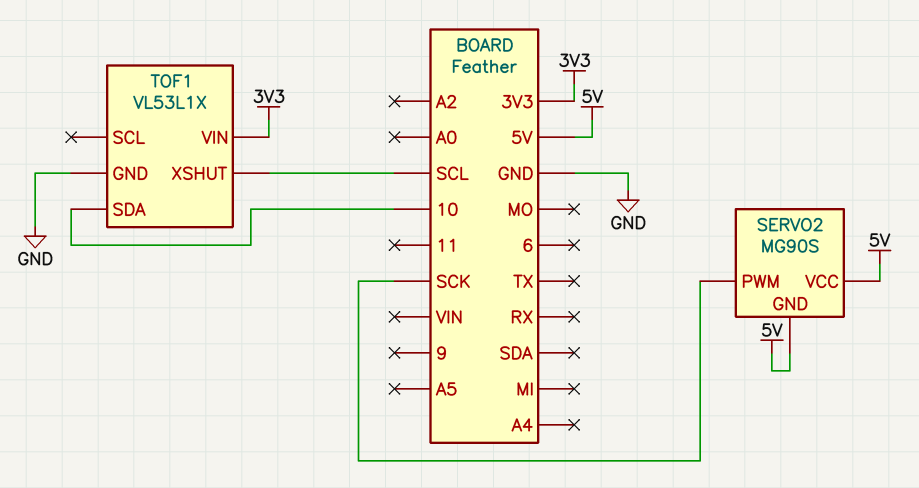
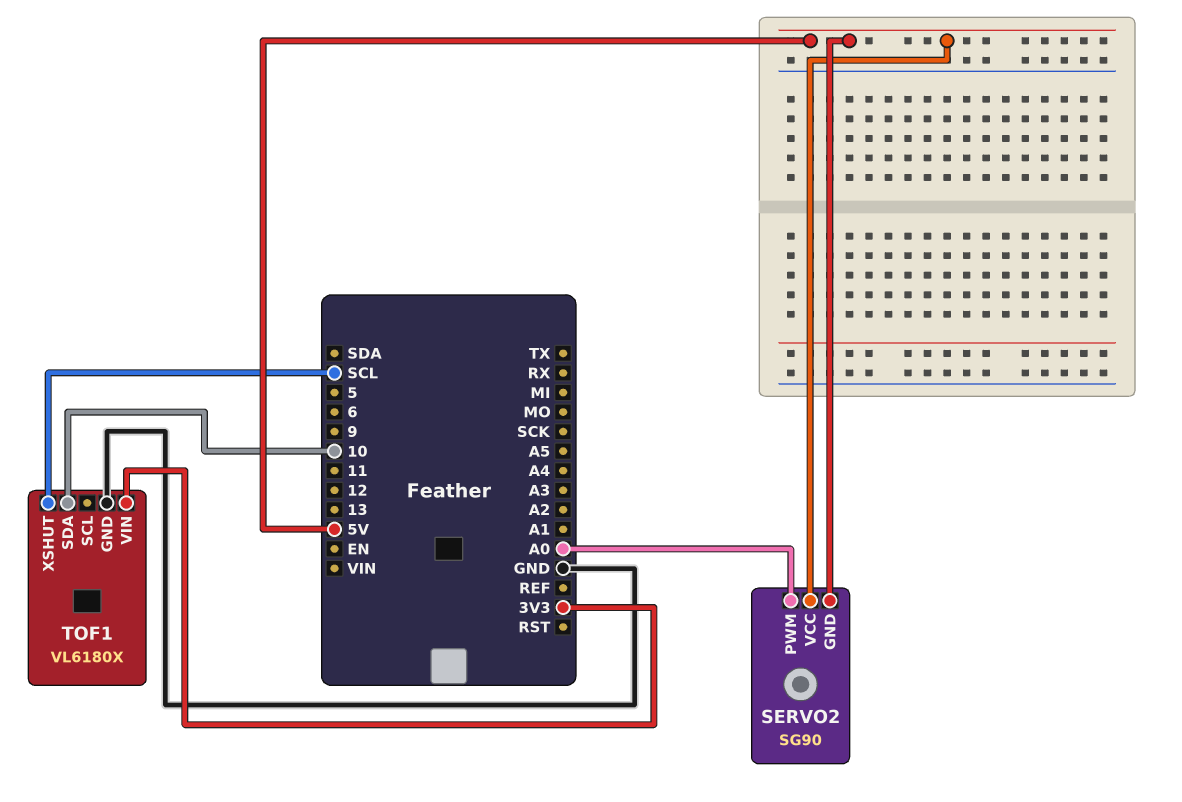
SERVO2: MG90S -> SG90
SERVO2 pin PWM: SCK -> A0
TOF1: VL53L1X -> VL6180X

